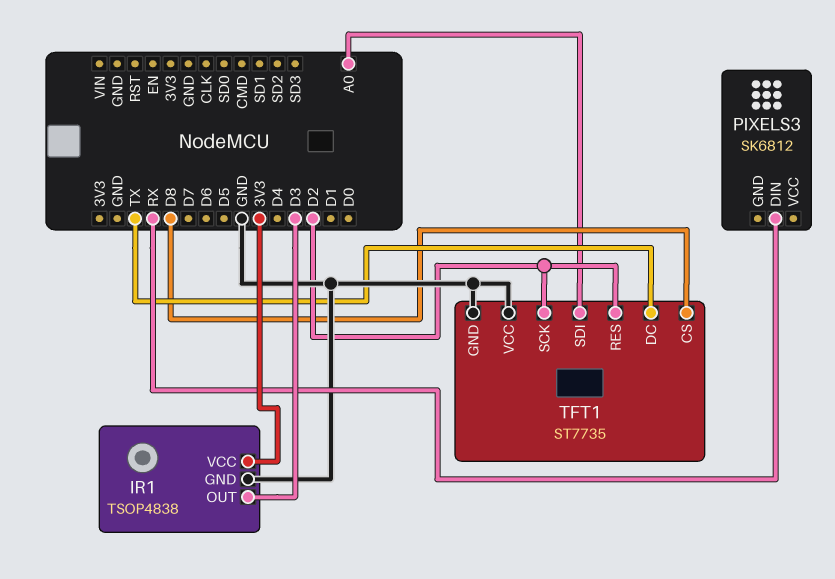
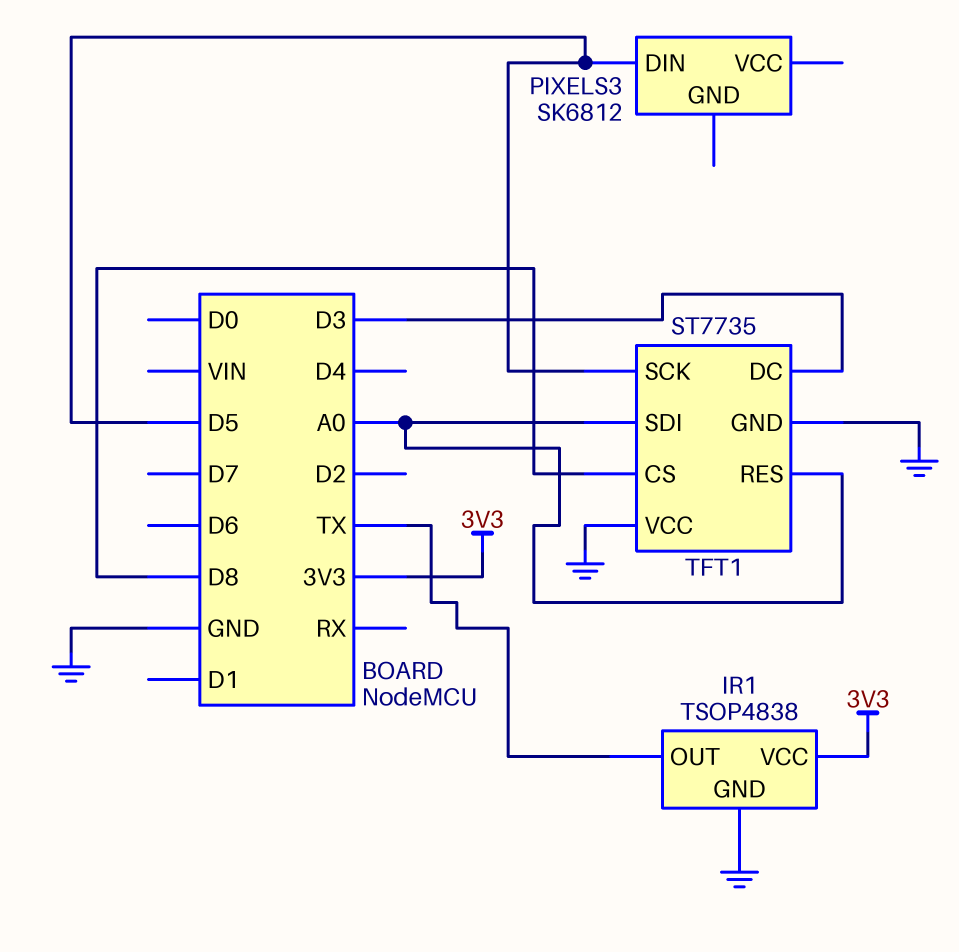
IR1 pin OUT: D3 -> TX
PIXELS3 pin DIN: RX -> D5
TFT1 pin DC: TX -> D3
TFT1 pin RES: D2 -> A0
TFT1 pin SCK: D2 -> D5

